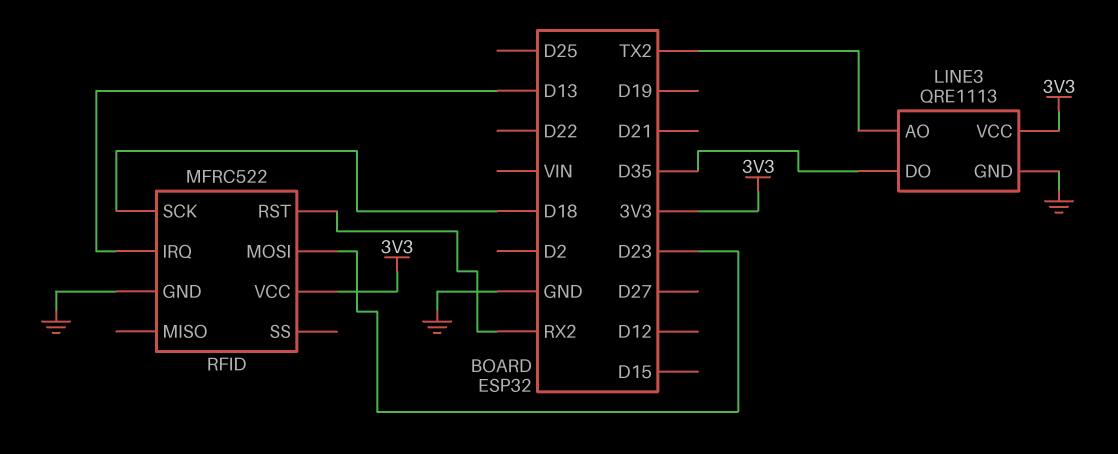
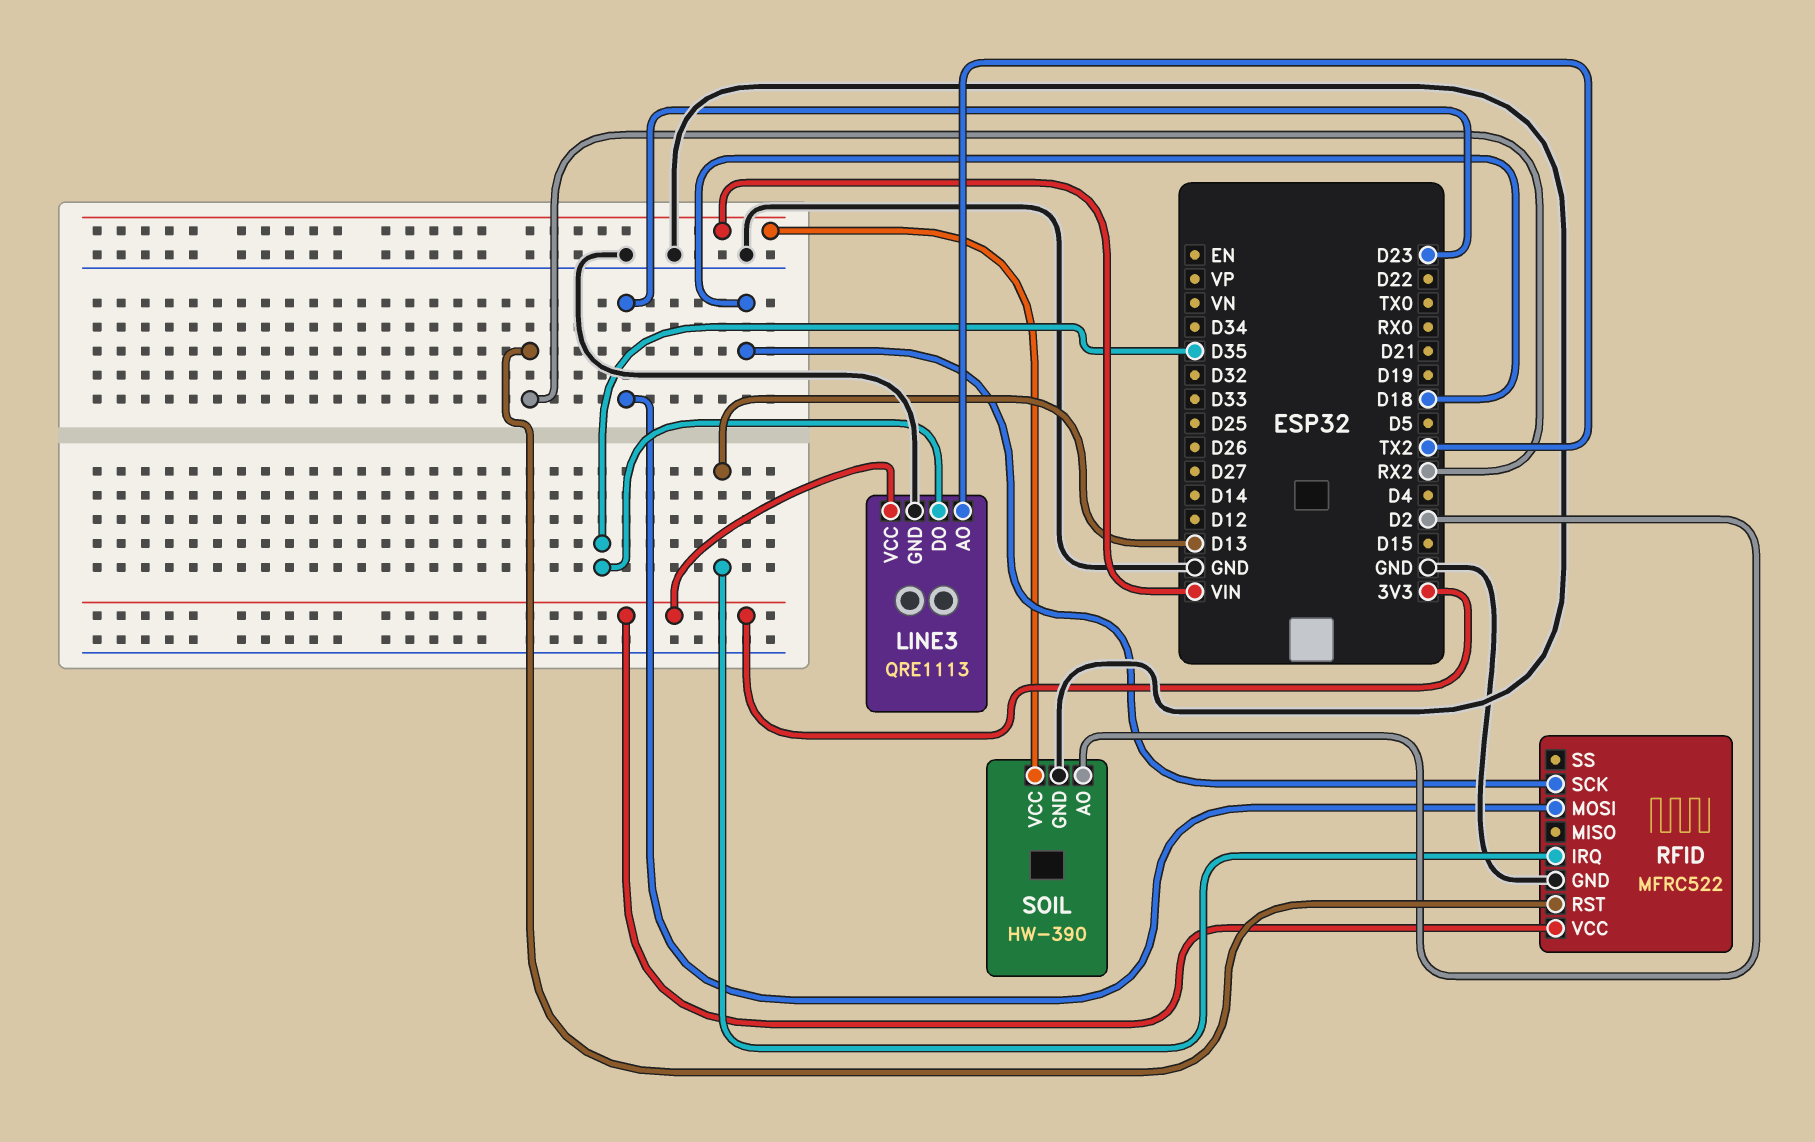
SOIL: none -> HW-390
SOIL pin AO: none -> D2
SOIL pin GND: none -> GND
SOIL pin VCC: none -> VIN

